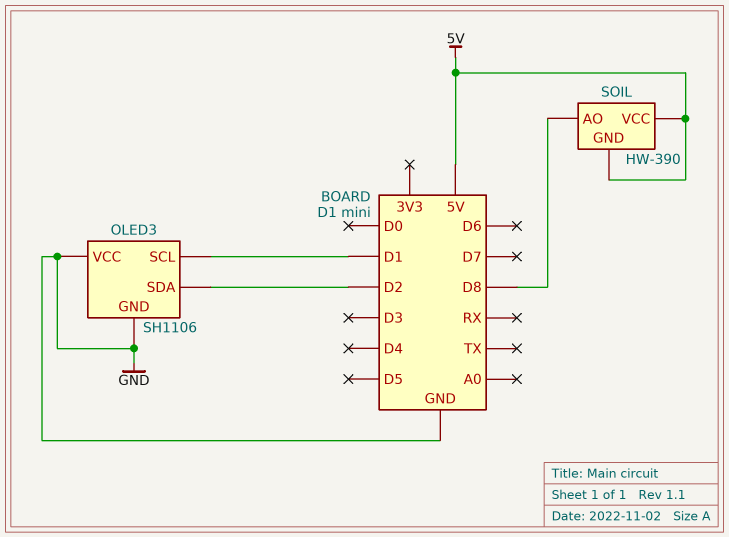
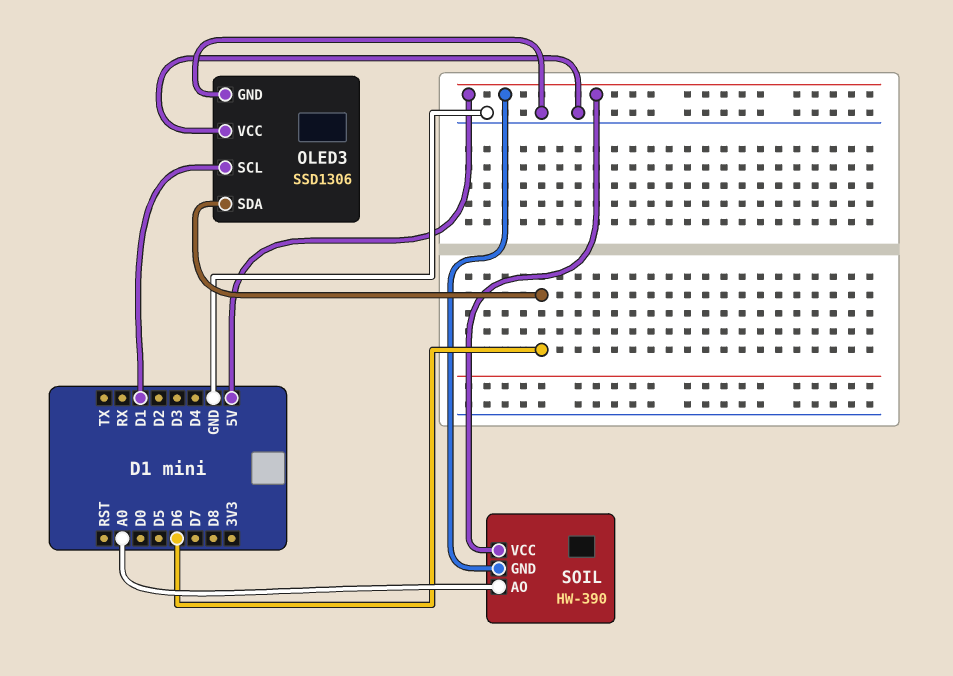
OLED3: SH1106 -> SSD1306
OLED3 pin SDA: D2 -> D6
SOIL pin AO: D8 -> A0

